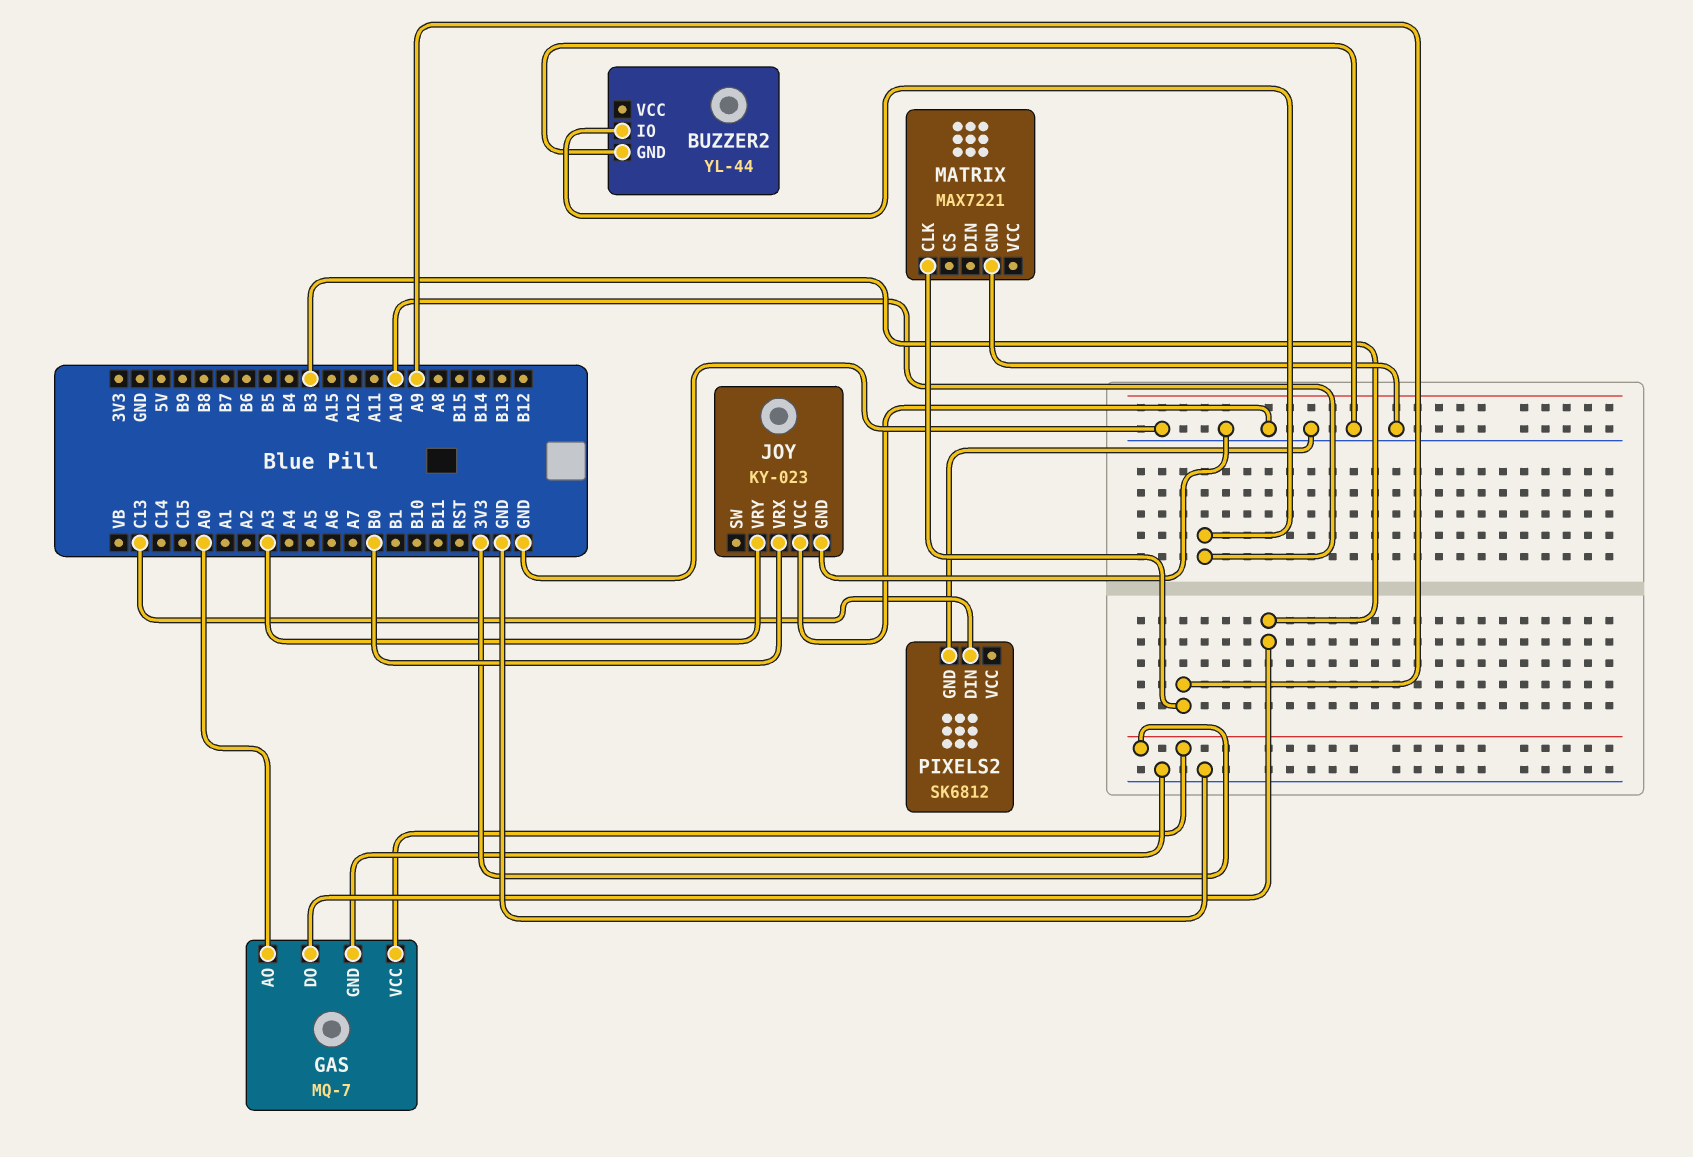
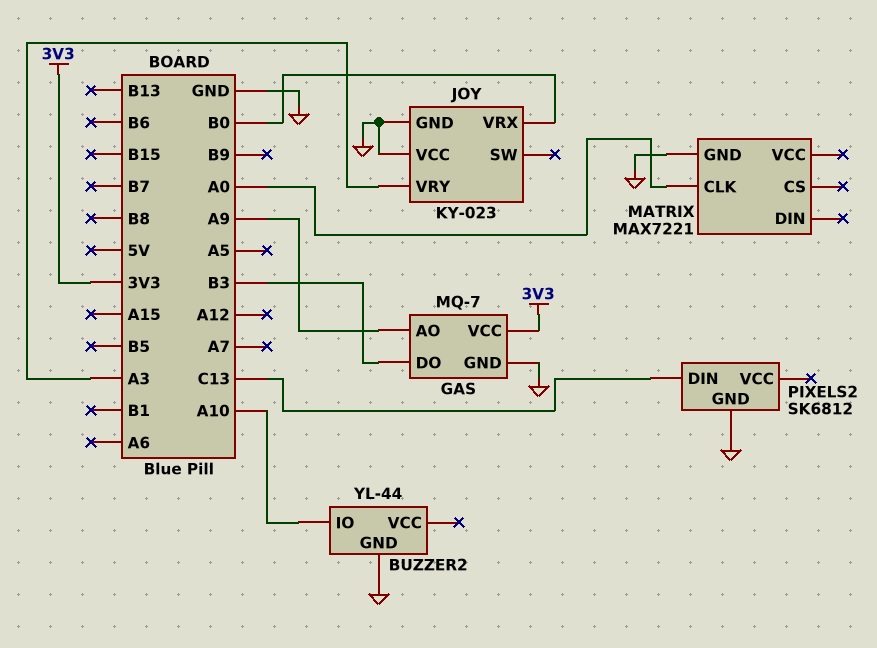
GAS pin AO: A0 -> A9
MATRIX pin CLK: A9 -> A0

